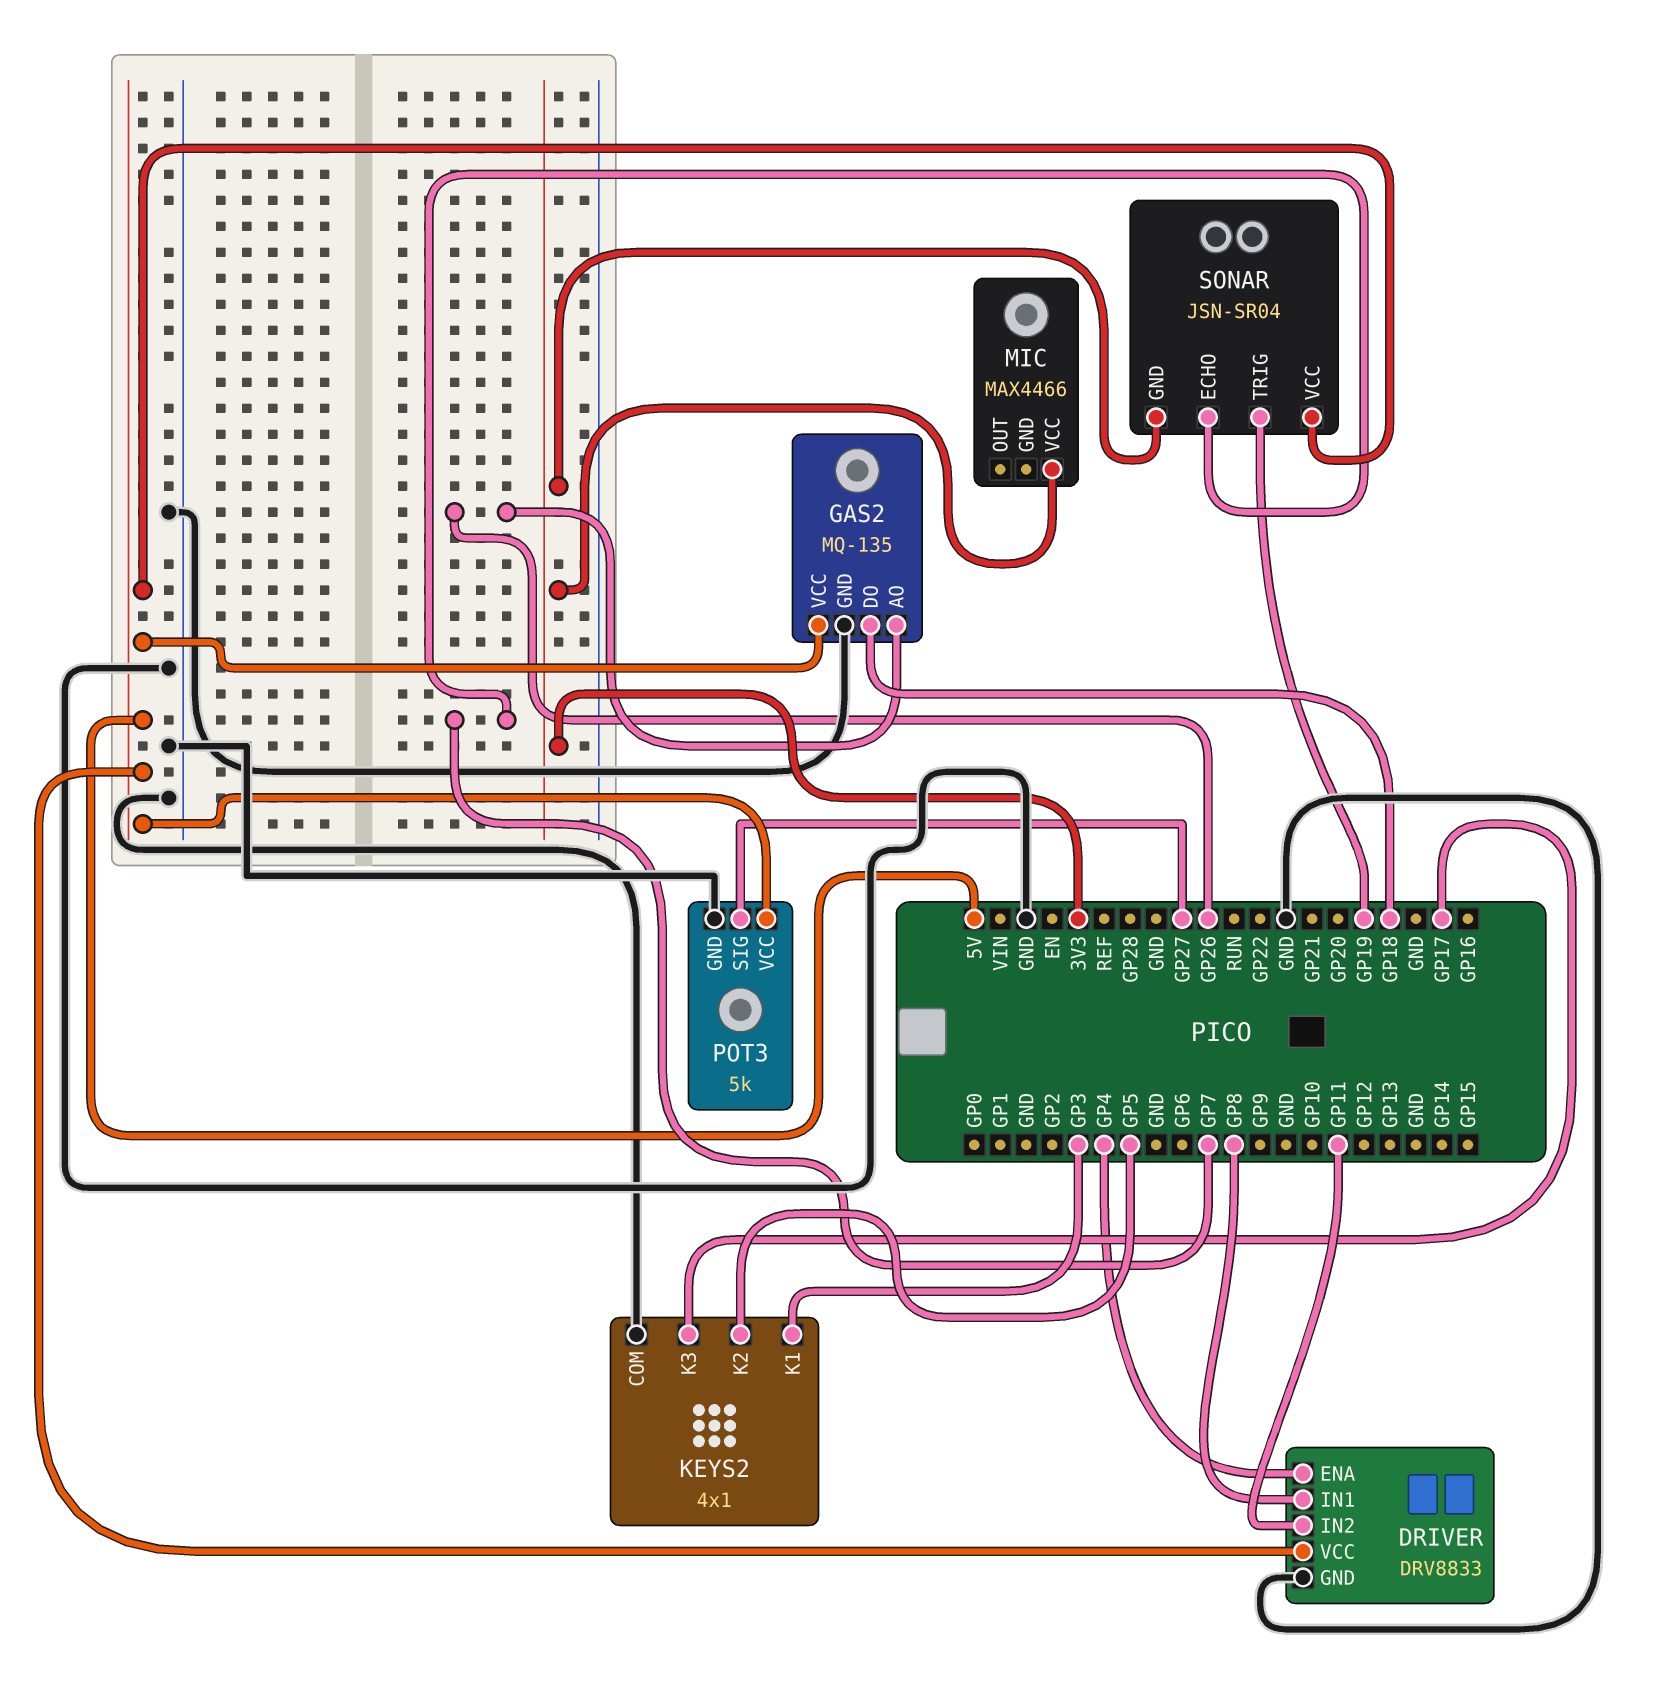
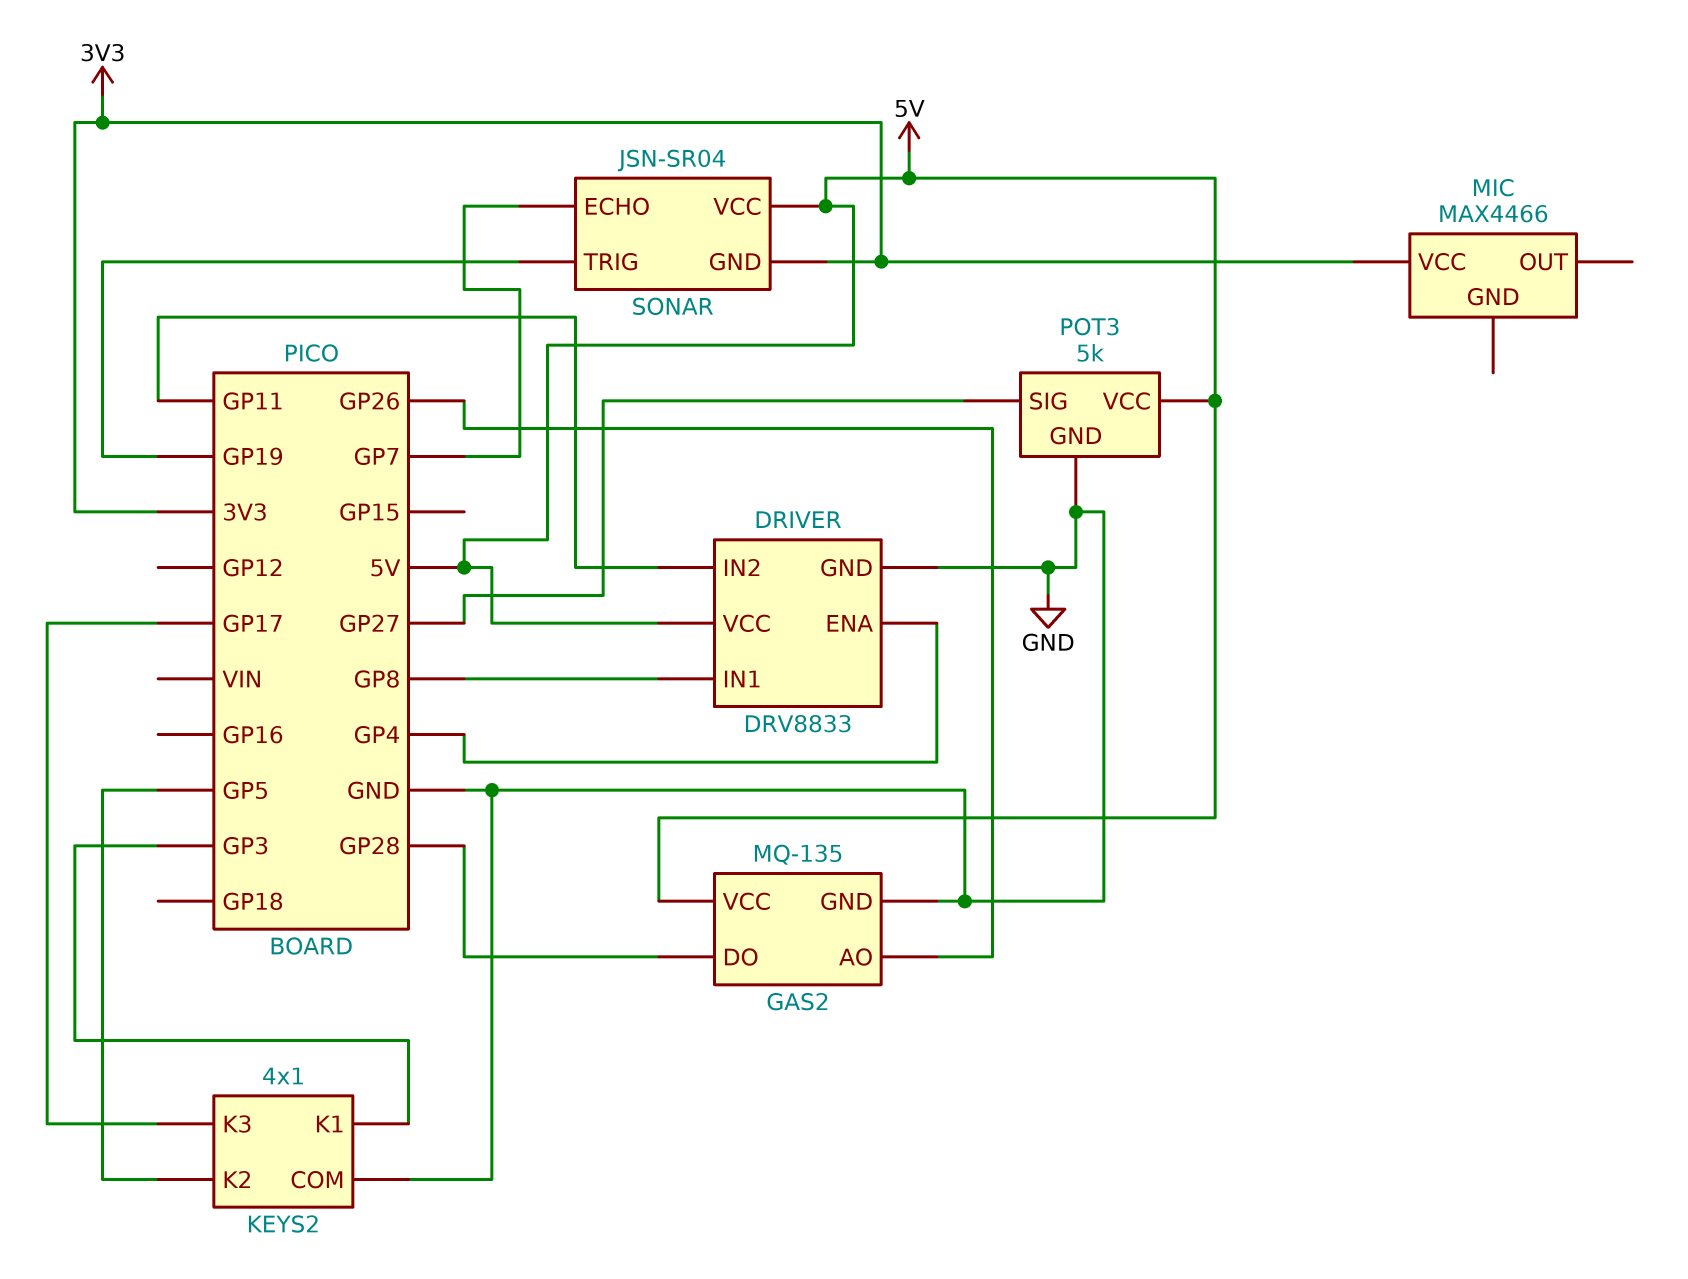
GAS2 pin DO: GP18 -> GP28

